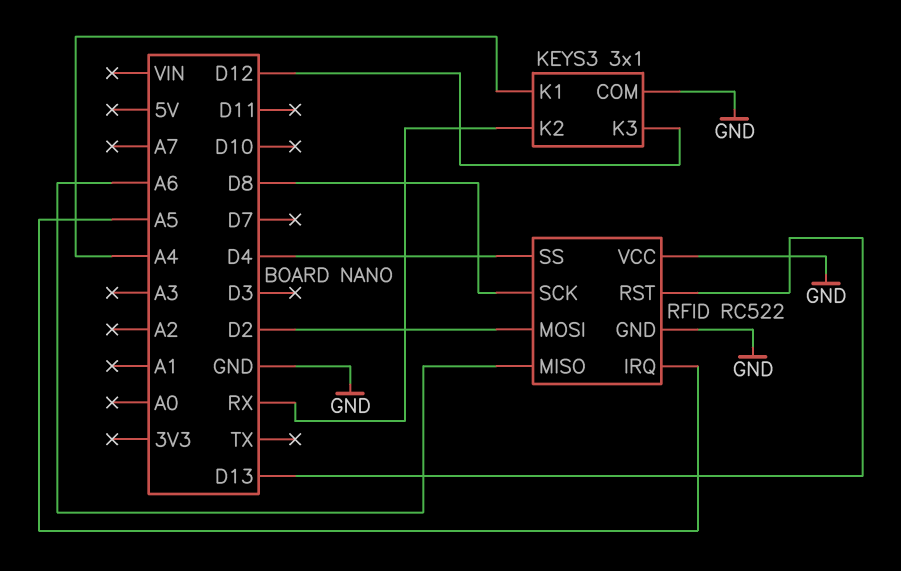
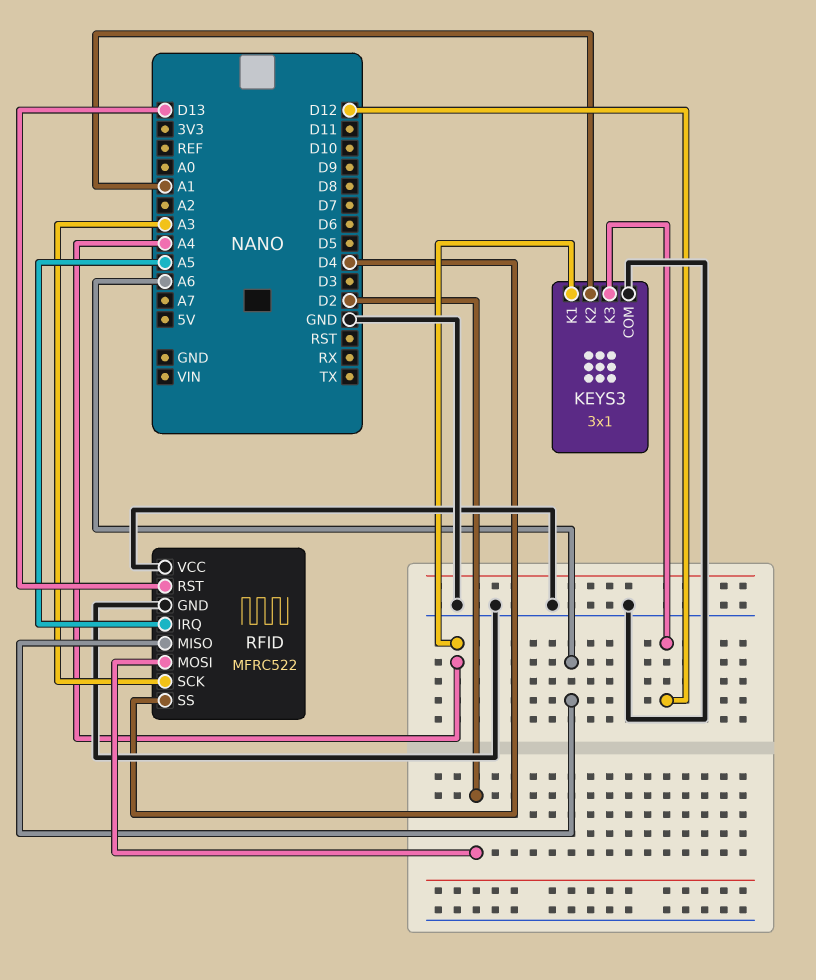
KEYS3 pin K2: RX -> A1
RFID: RC522 -> MFRC522
RFID pin SCK: D8 -> A3

